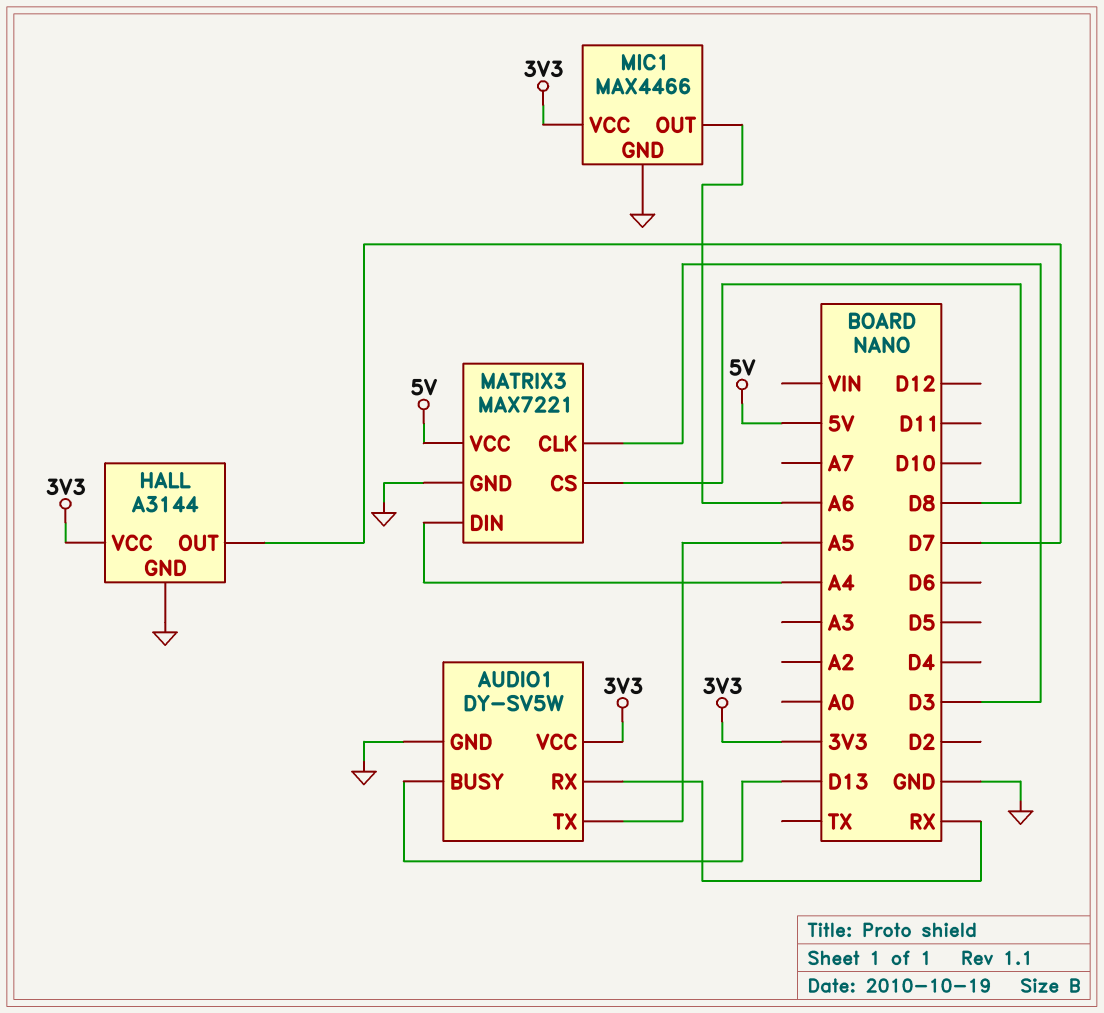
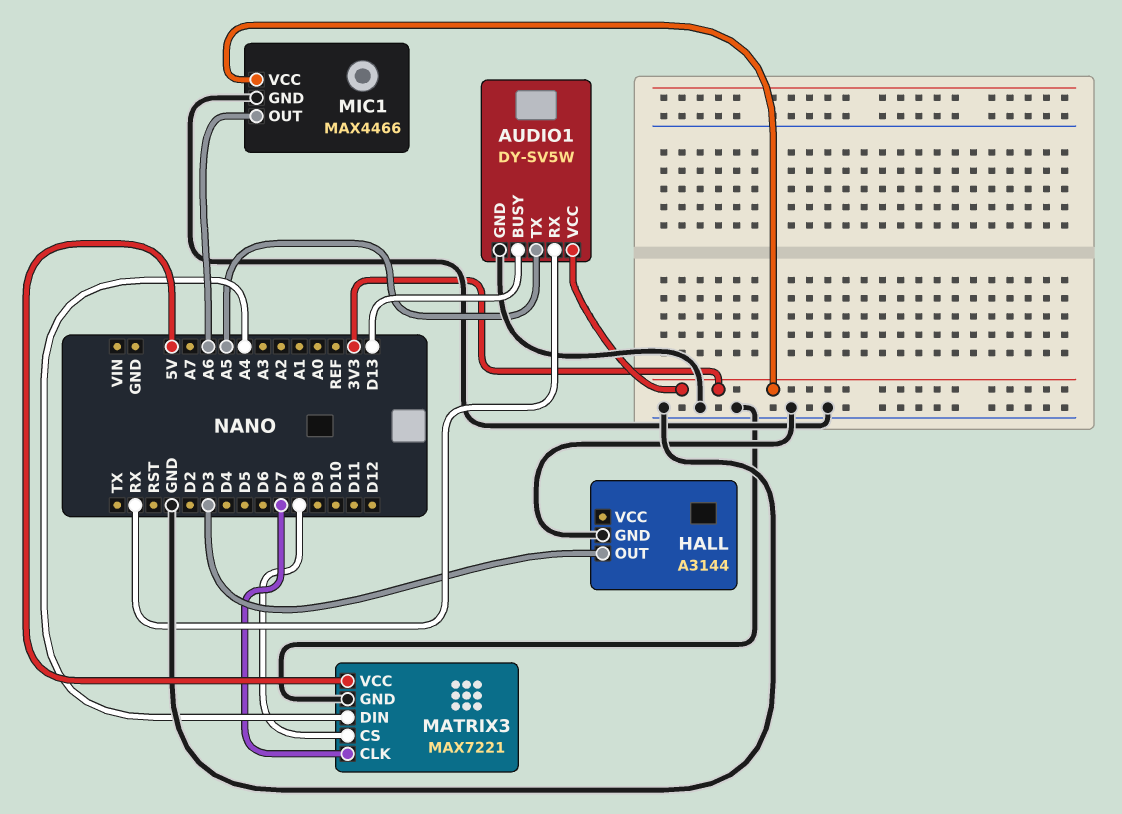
HALL pin OUT: D7 -> D3
HALL pin VCC: 3V3 -> none
MATRIX3 pin CLK: D3 -> D7

